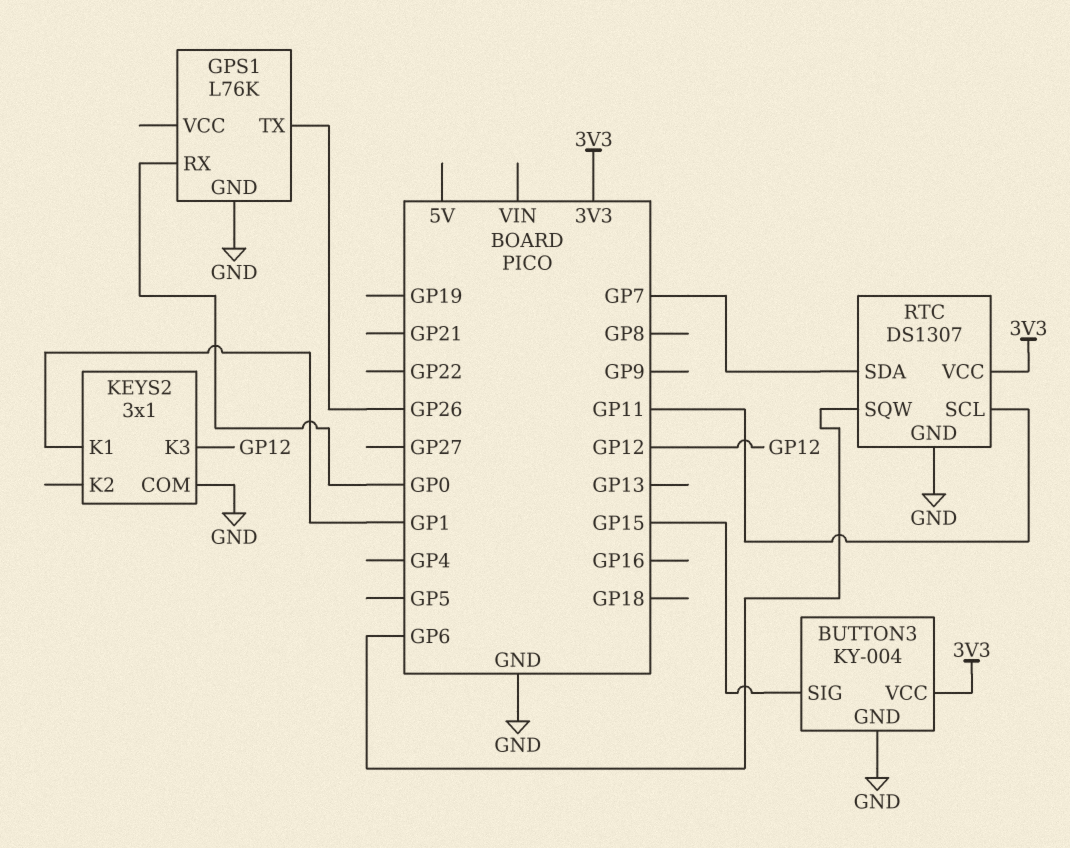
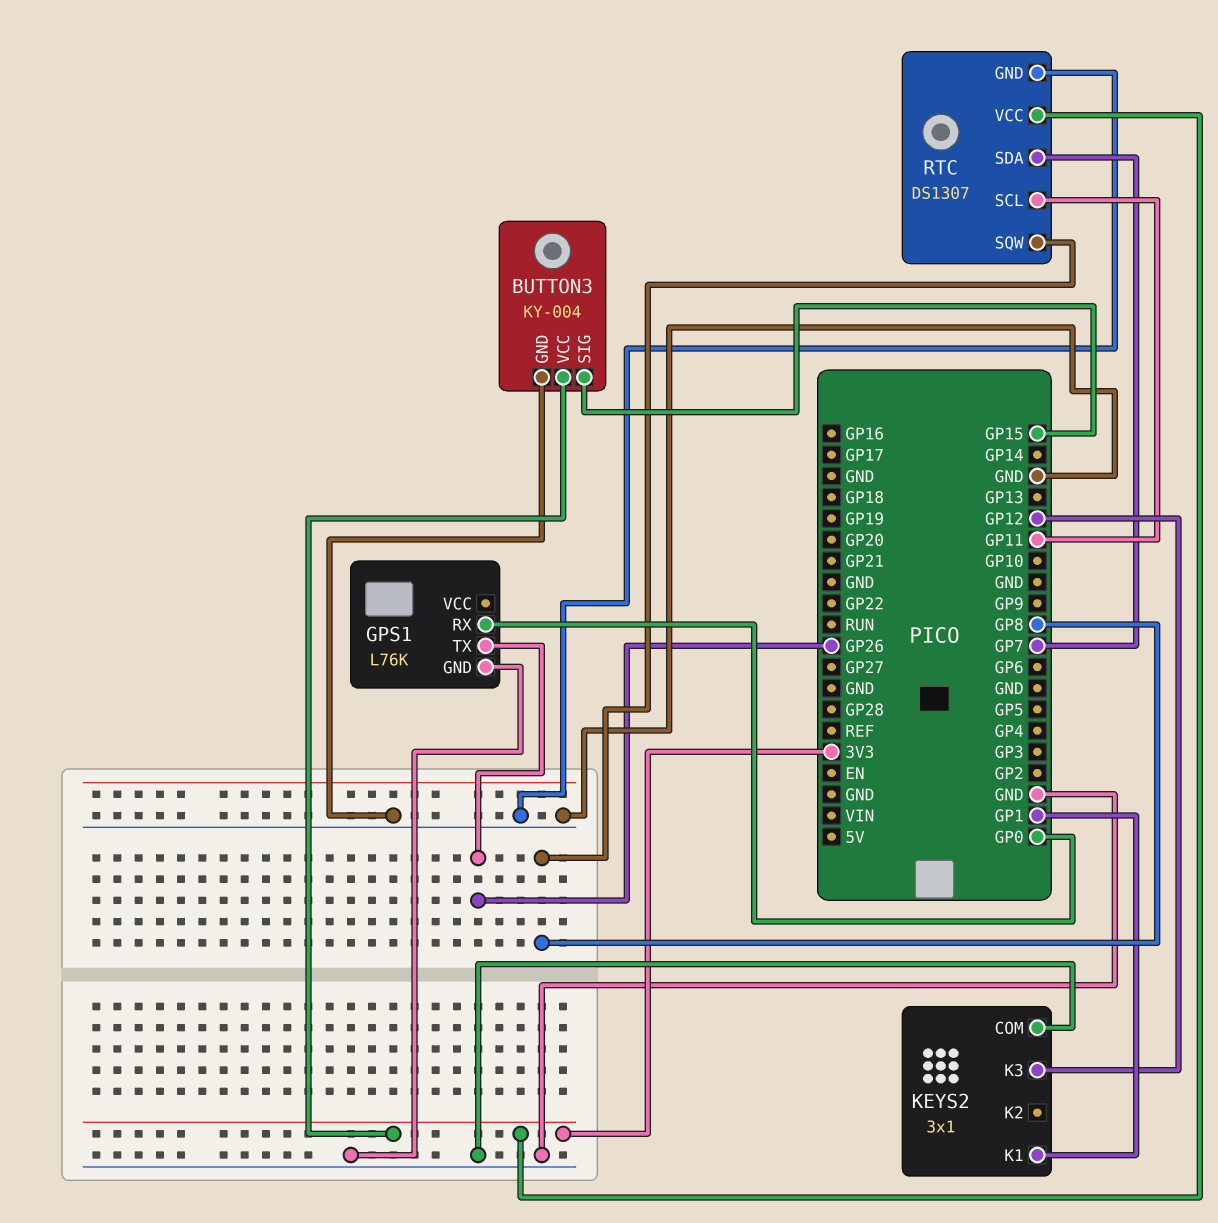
RTC pin SQW: GP6 -> GP8

